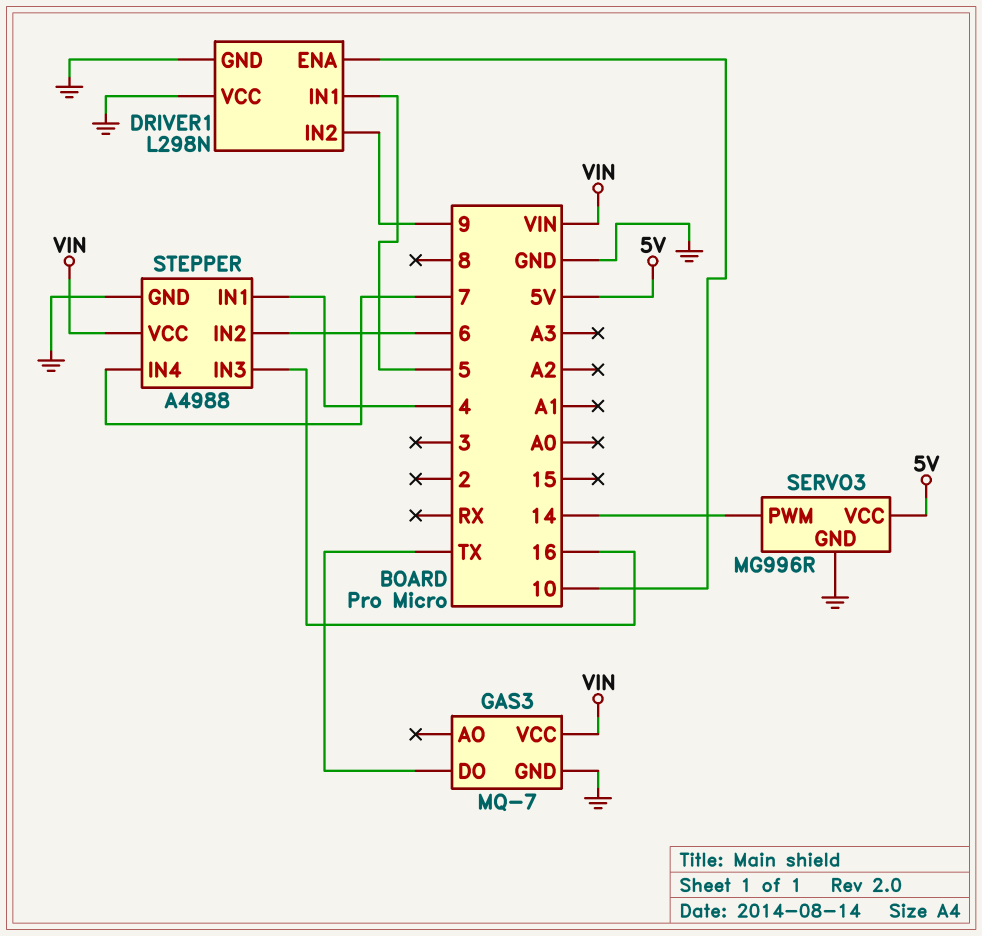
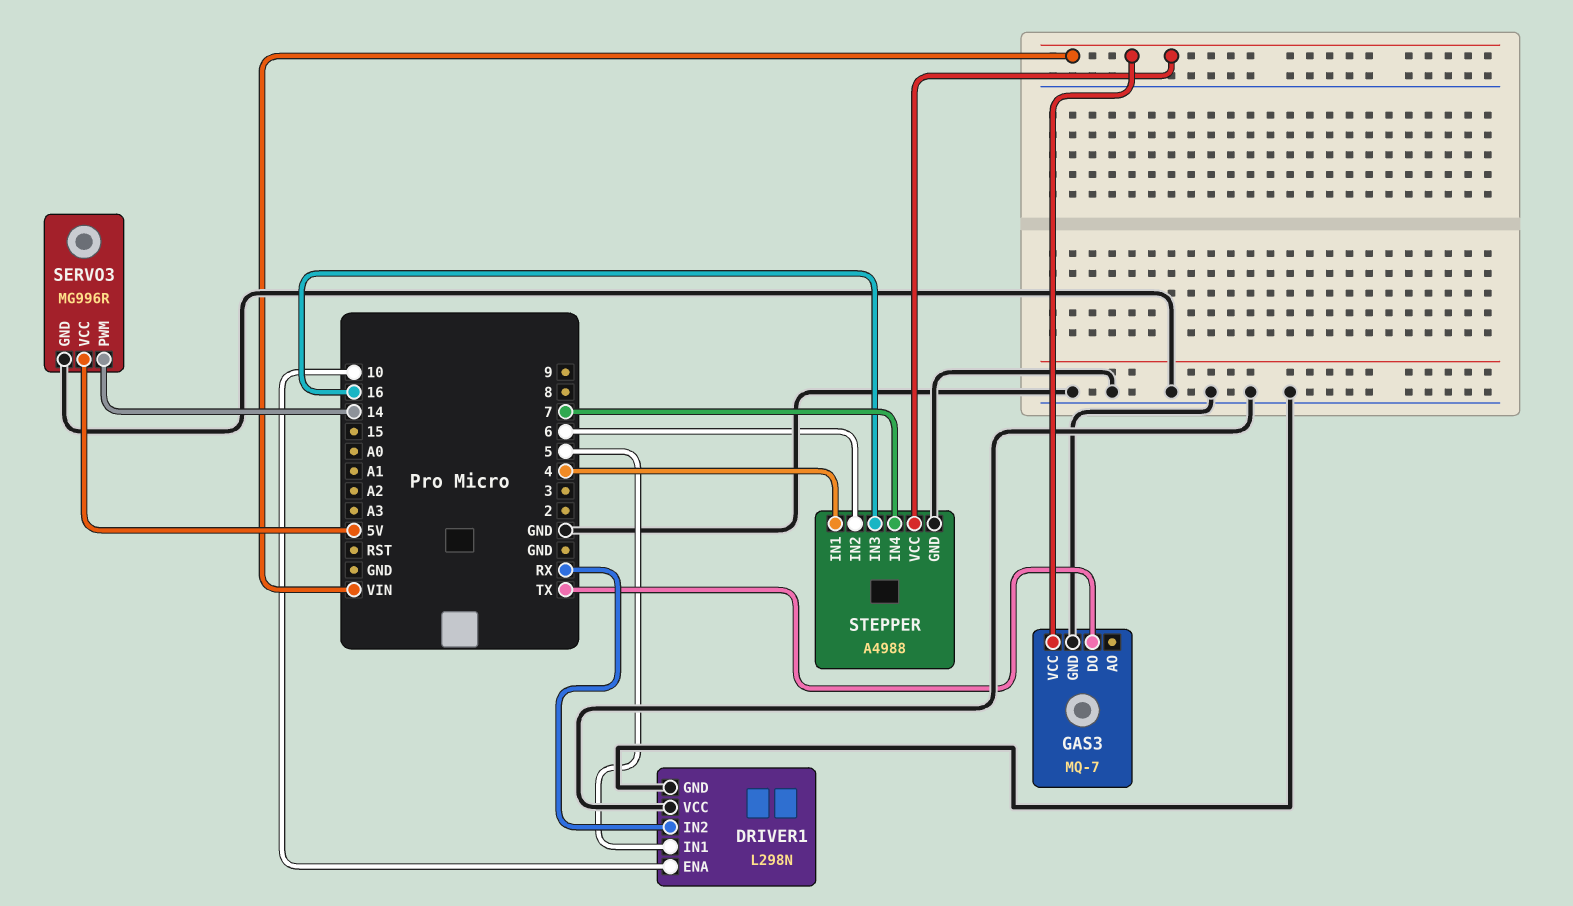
DRIVER1 pin IN2: 9 -> RX

